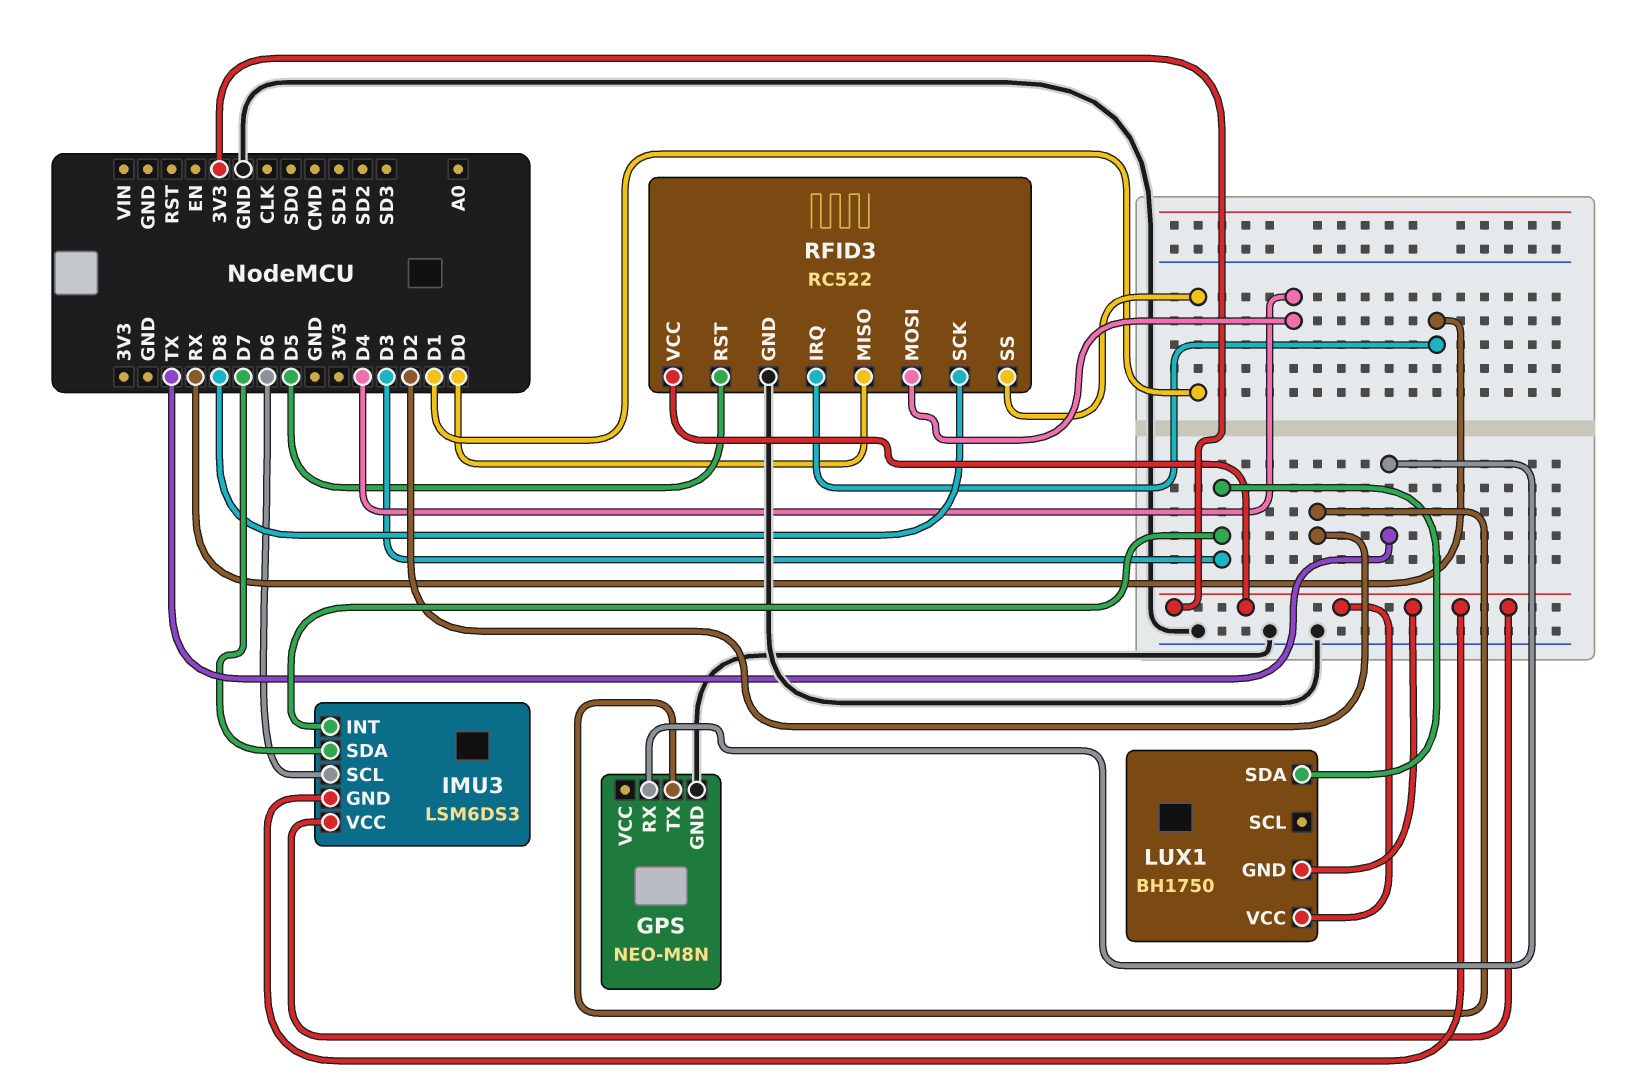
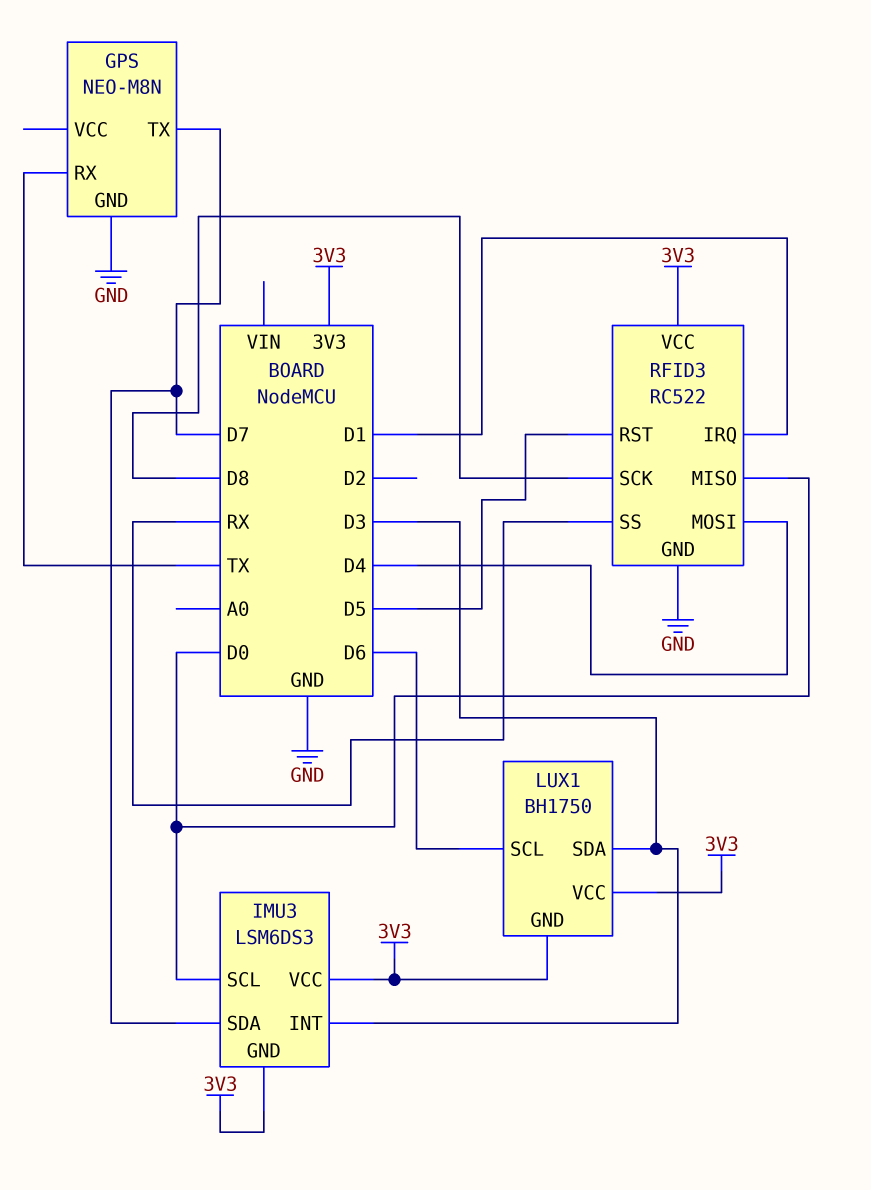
GPS pin TX: D2 -> D7
IMU3 pin SCL: D6 -> D0
LUX1 pin SCL: none -> D6
RFID3 pin IRQ: RX -> D1
RFID3 pin SS: D1 -> RX

